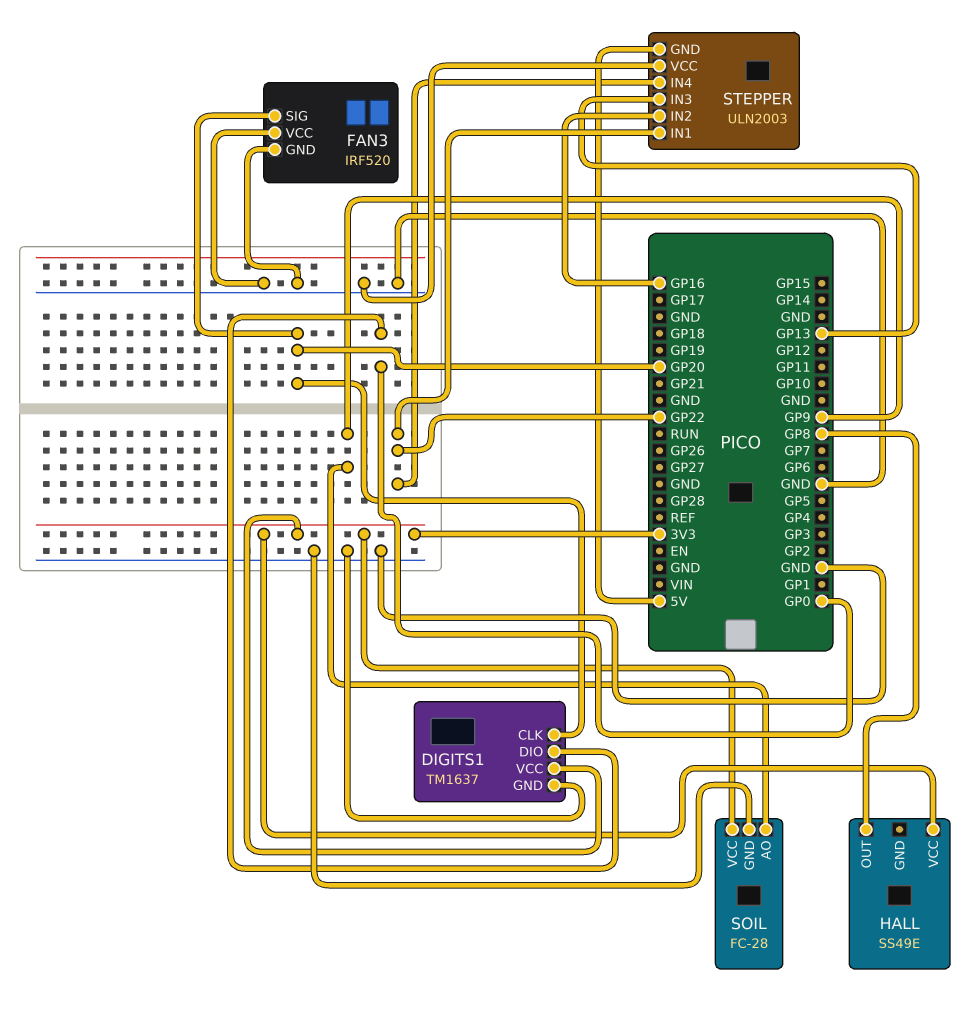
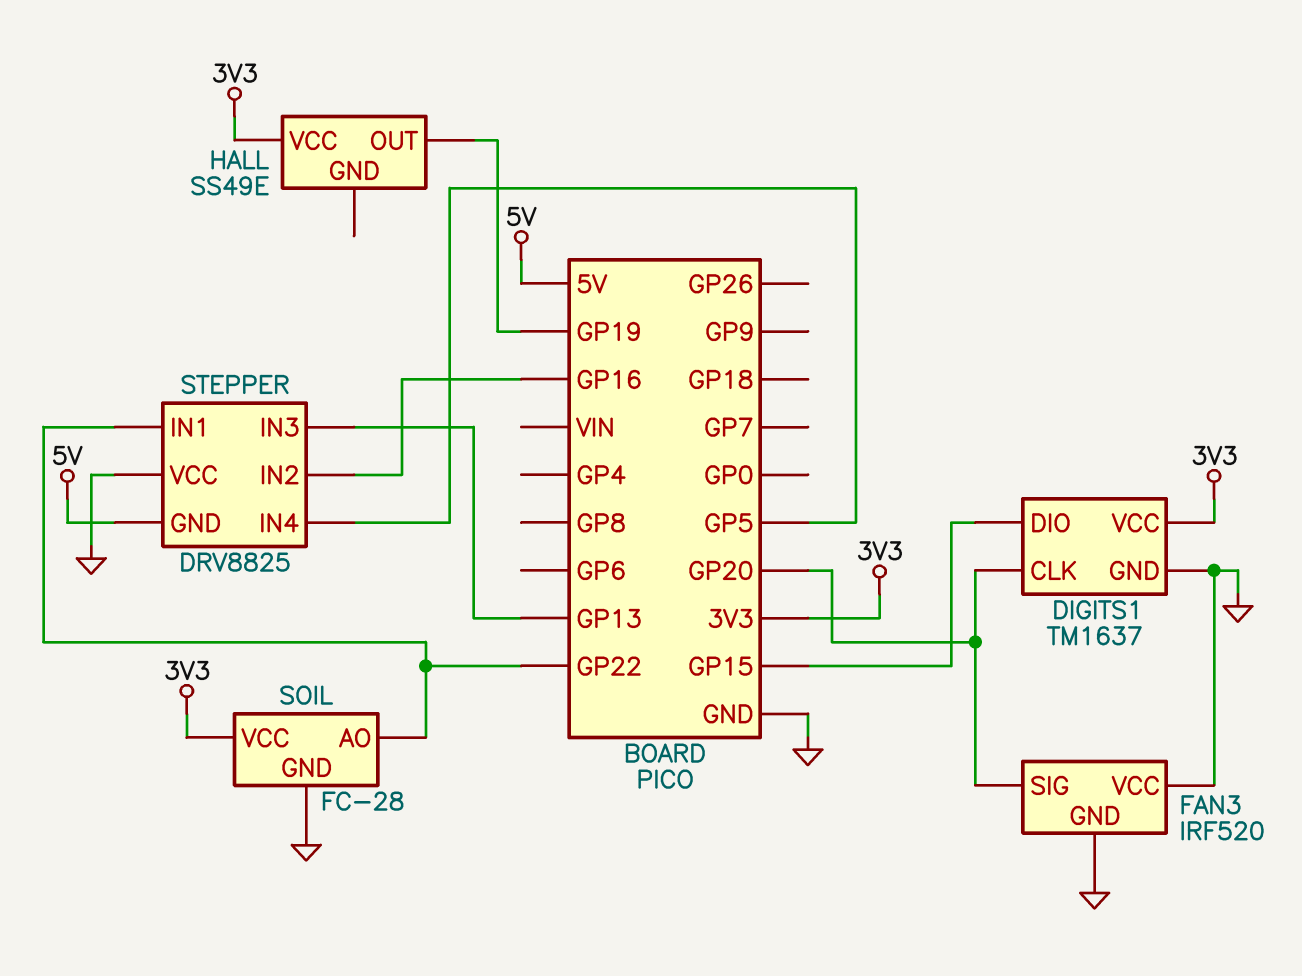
DIGITS1 pin DIO: GP0 -> GP15
HALL pin OUT: GP8 -> GP19
SOIL pin AO: GP9 -> GP22
STEPPER: ULN2003 -> DRV8825
STEPPER pin IN4: GP22 -> GP5

